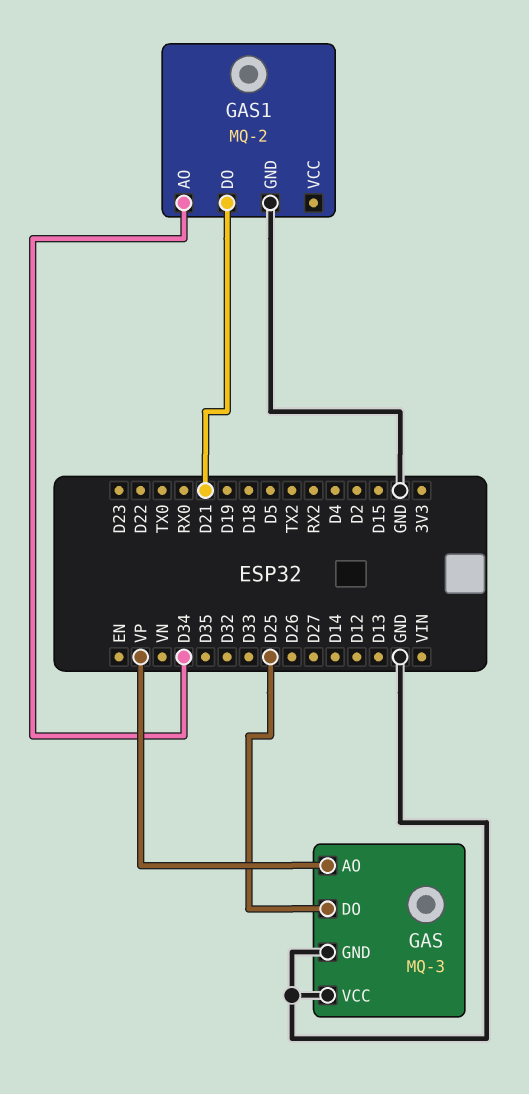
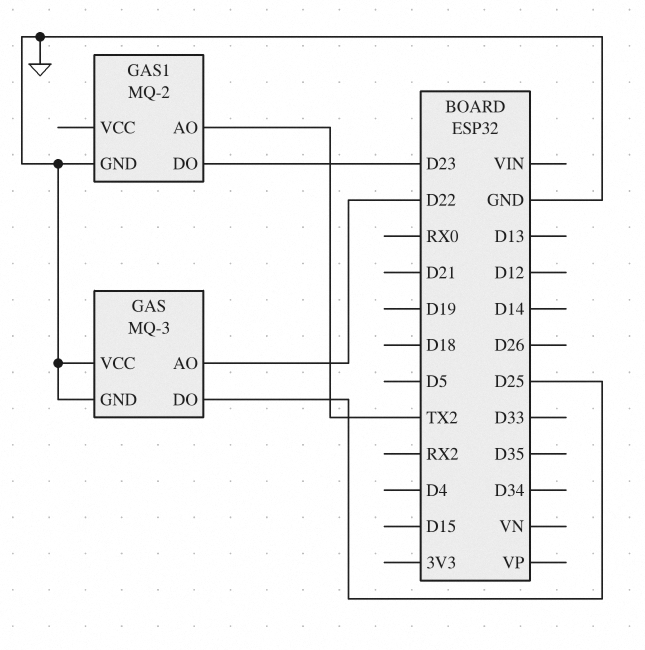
GAS pin AO: VP -> D22
GAS1 pin AO: D34 -> TX2
GAS1 pin DO: D21 -> D23

